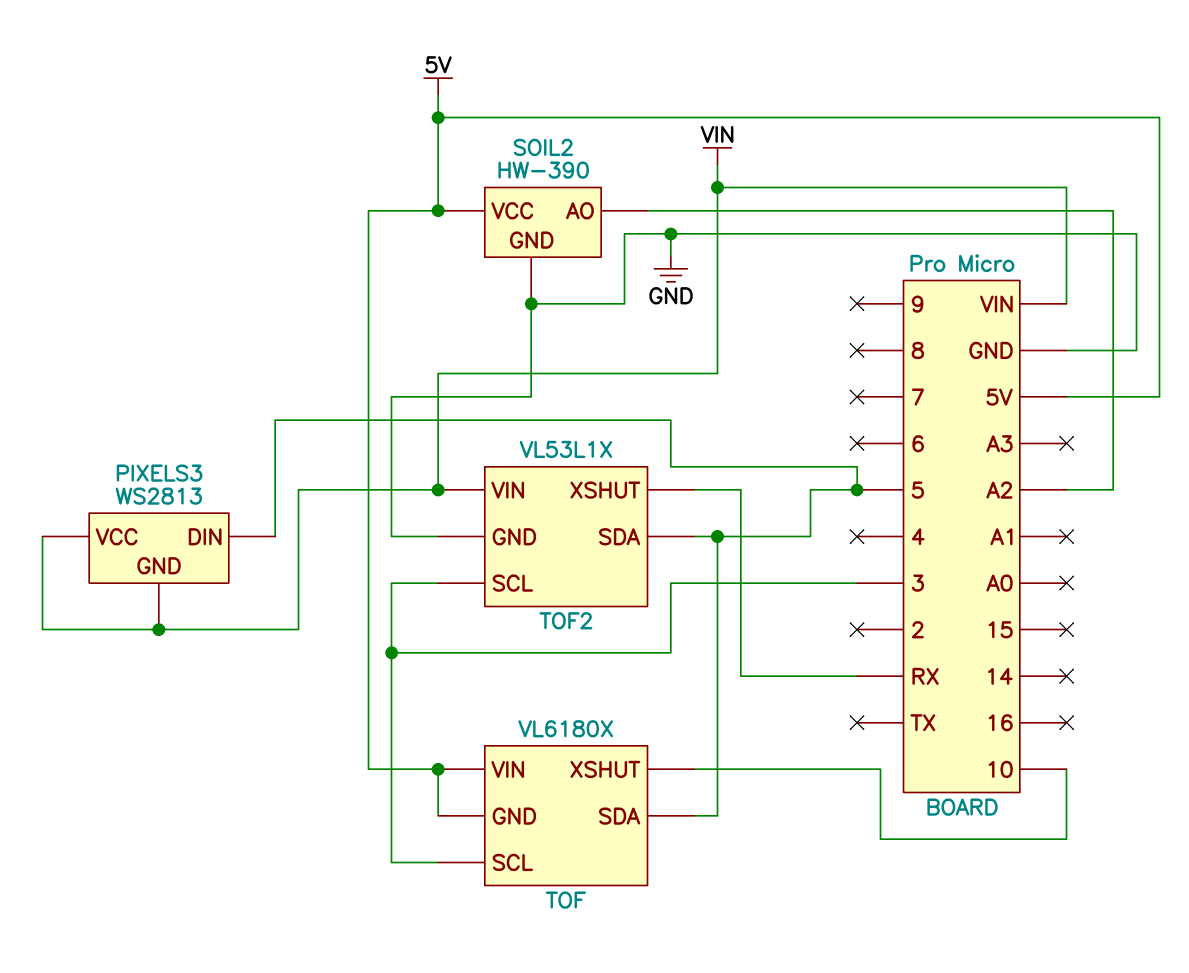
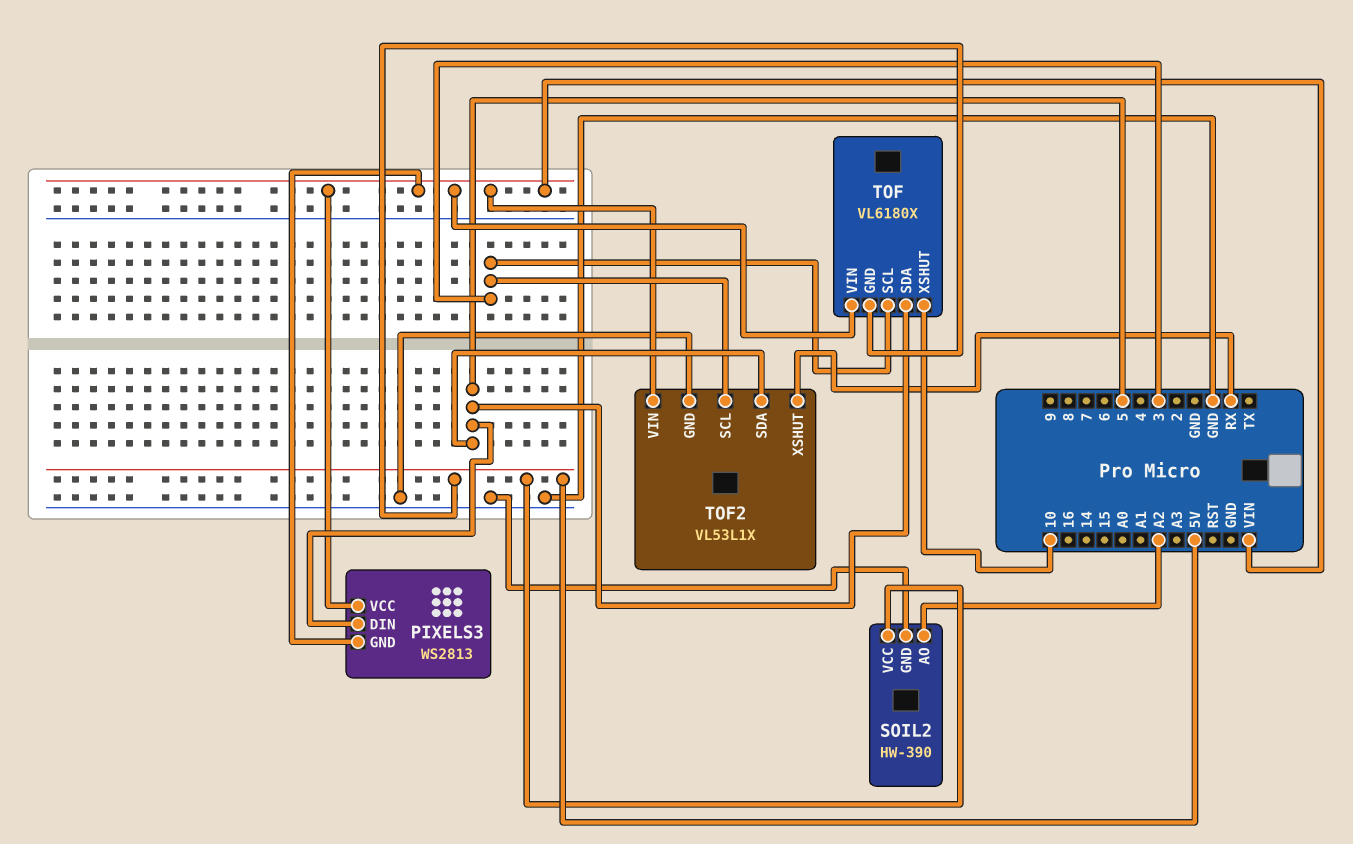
TOF pin VIN: 5V -> VIN

